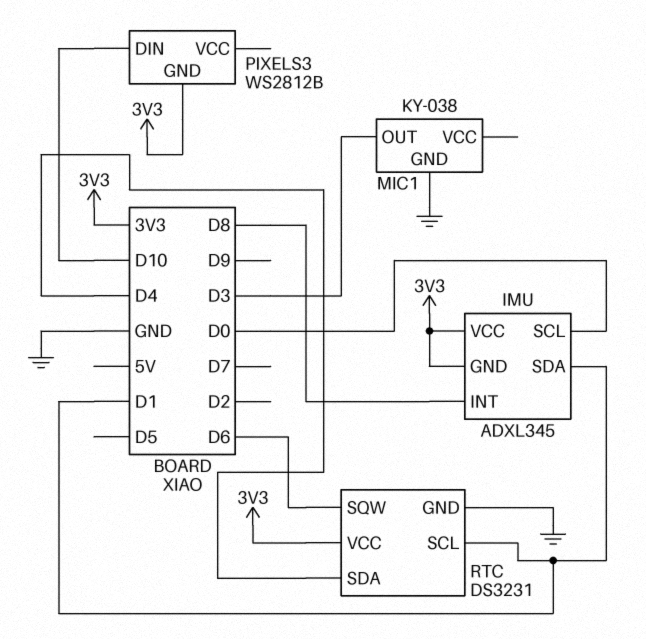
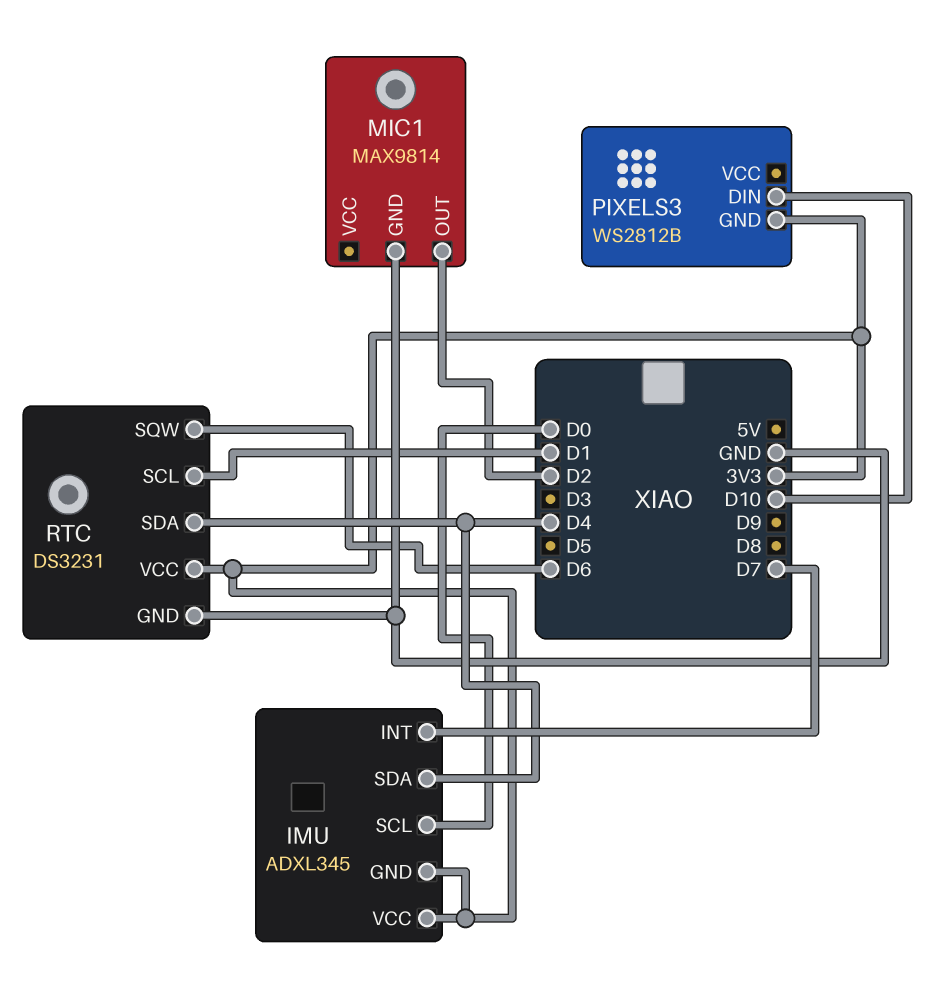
IMU pin INT: D8 -> D7
IMU pin SDA: D1 -> D4
MIC1: KY-038 -> MAX9814
MIC1 pin OUT: D3 -> D2

